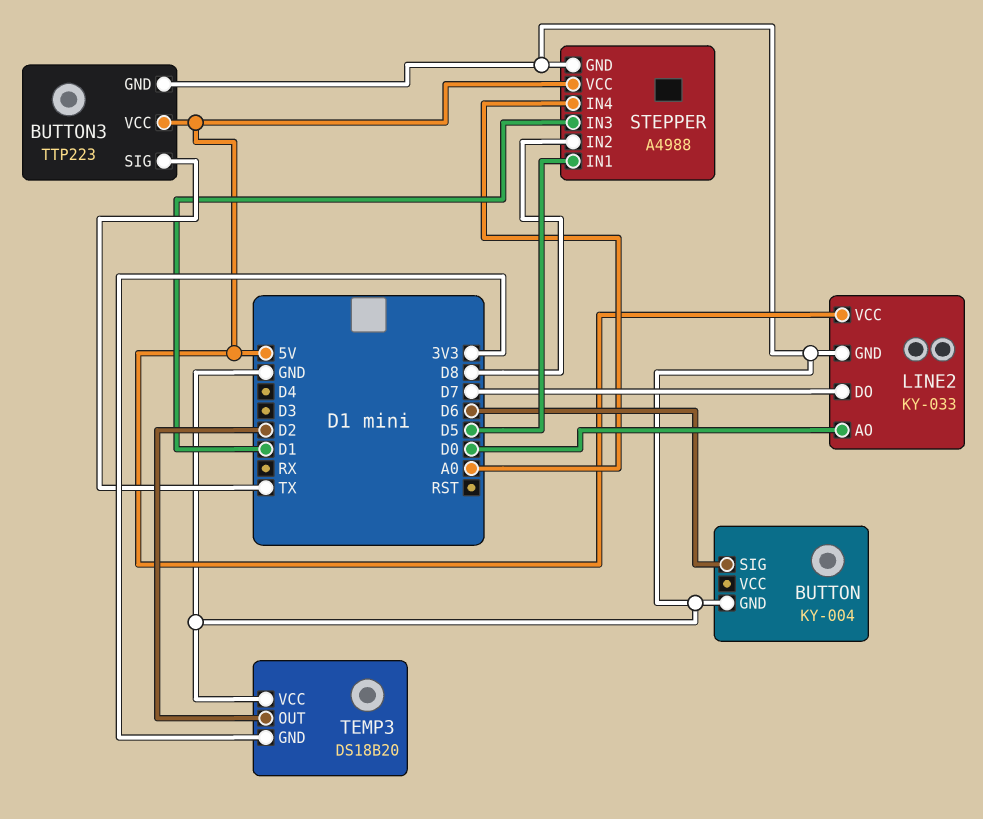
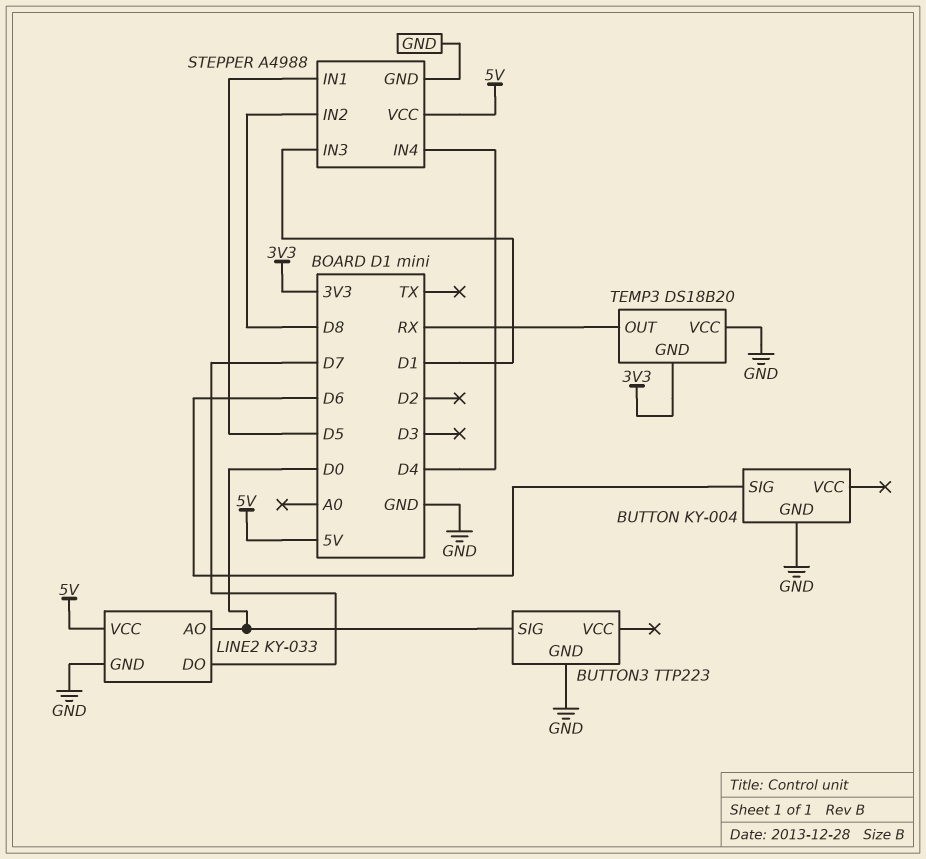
BUTTON3 pin SIG: TX -> D0
BUTTON3 pin VCC: 5V -> none
STEPPER pin IN4: A0 -> D4
TEMP3 pin OUT: D2 -> RX

